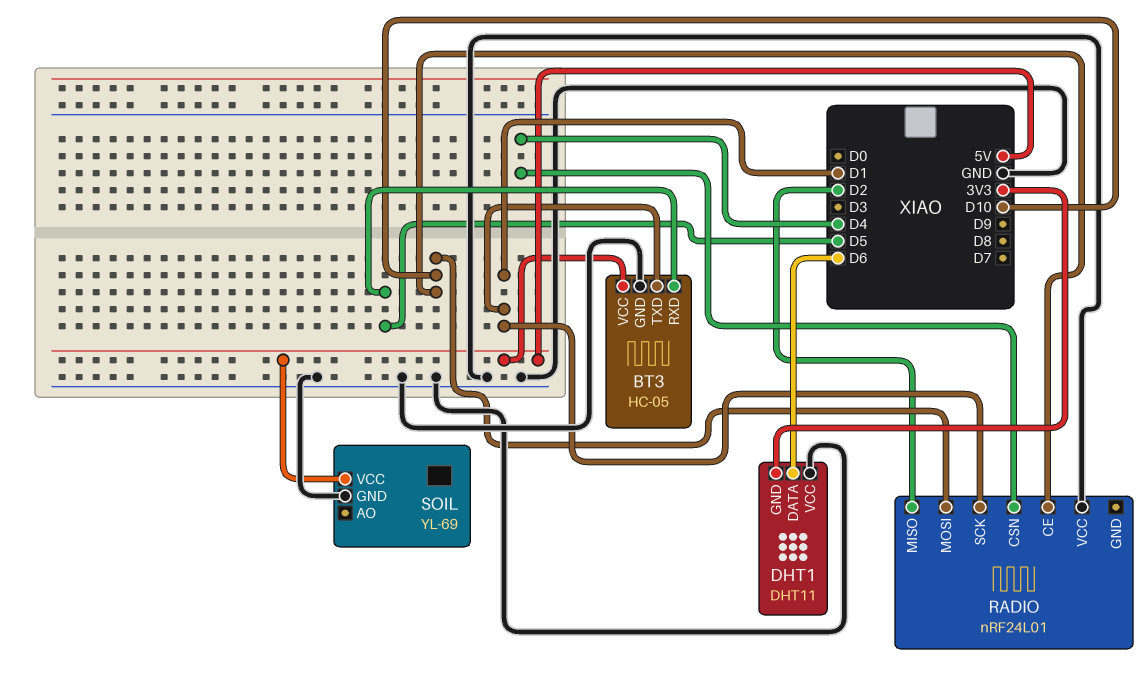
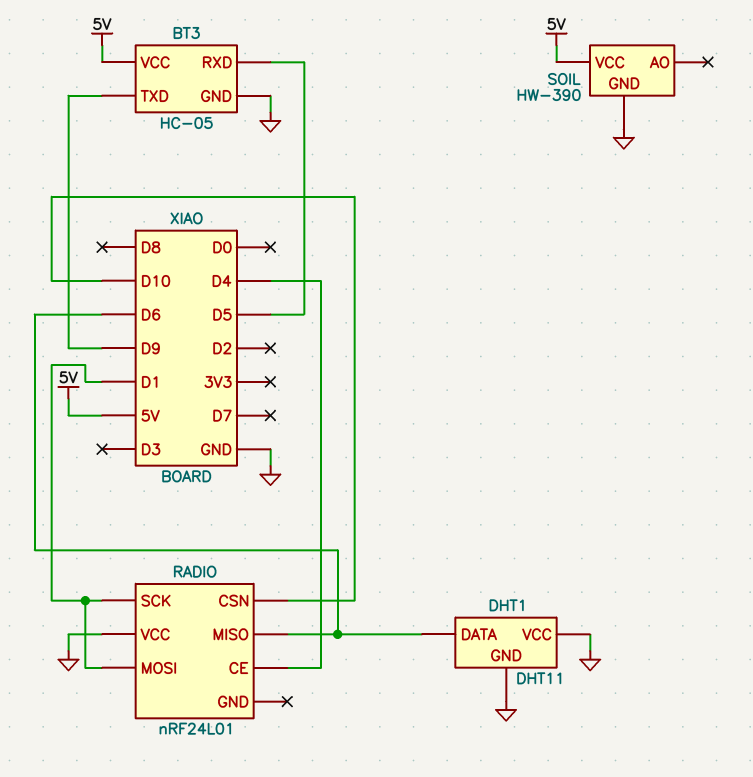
BT3 pin TXD: D1 -> D9
DHT1 pin GND: 3V3 -> GND
RADIO pin CE: D10 -> D4
RADIO pin CSN: D4 -> D10
RADIO pin MISO: D2 -> D6
RADIO pin MOSI: D10 -> D1
SOIL: YL-69 -> HW-390

